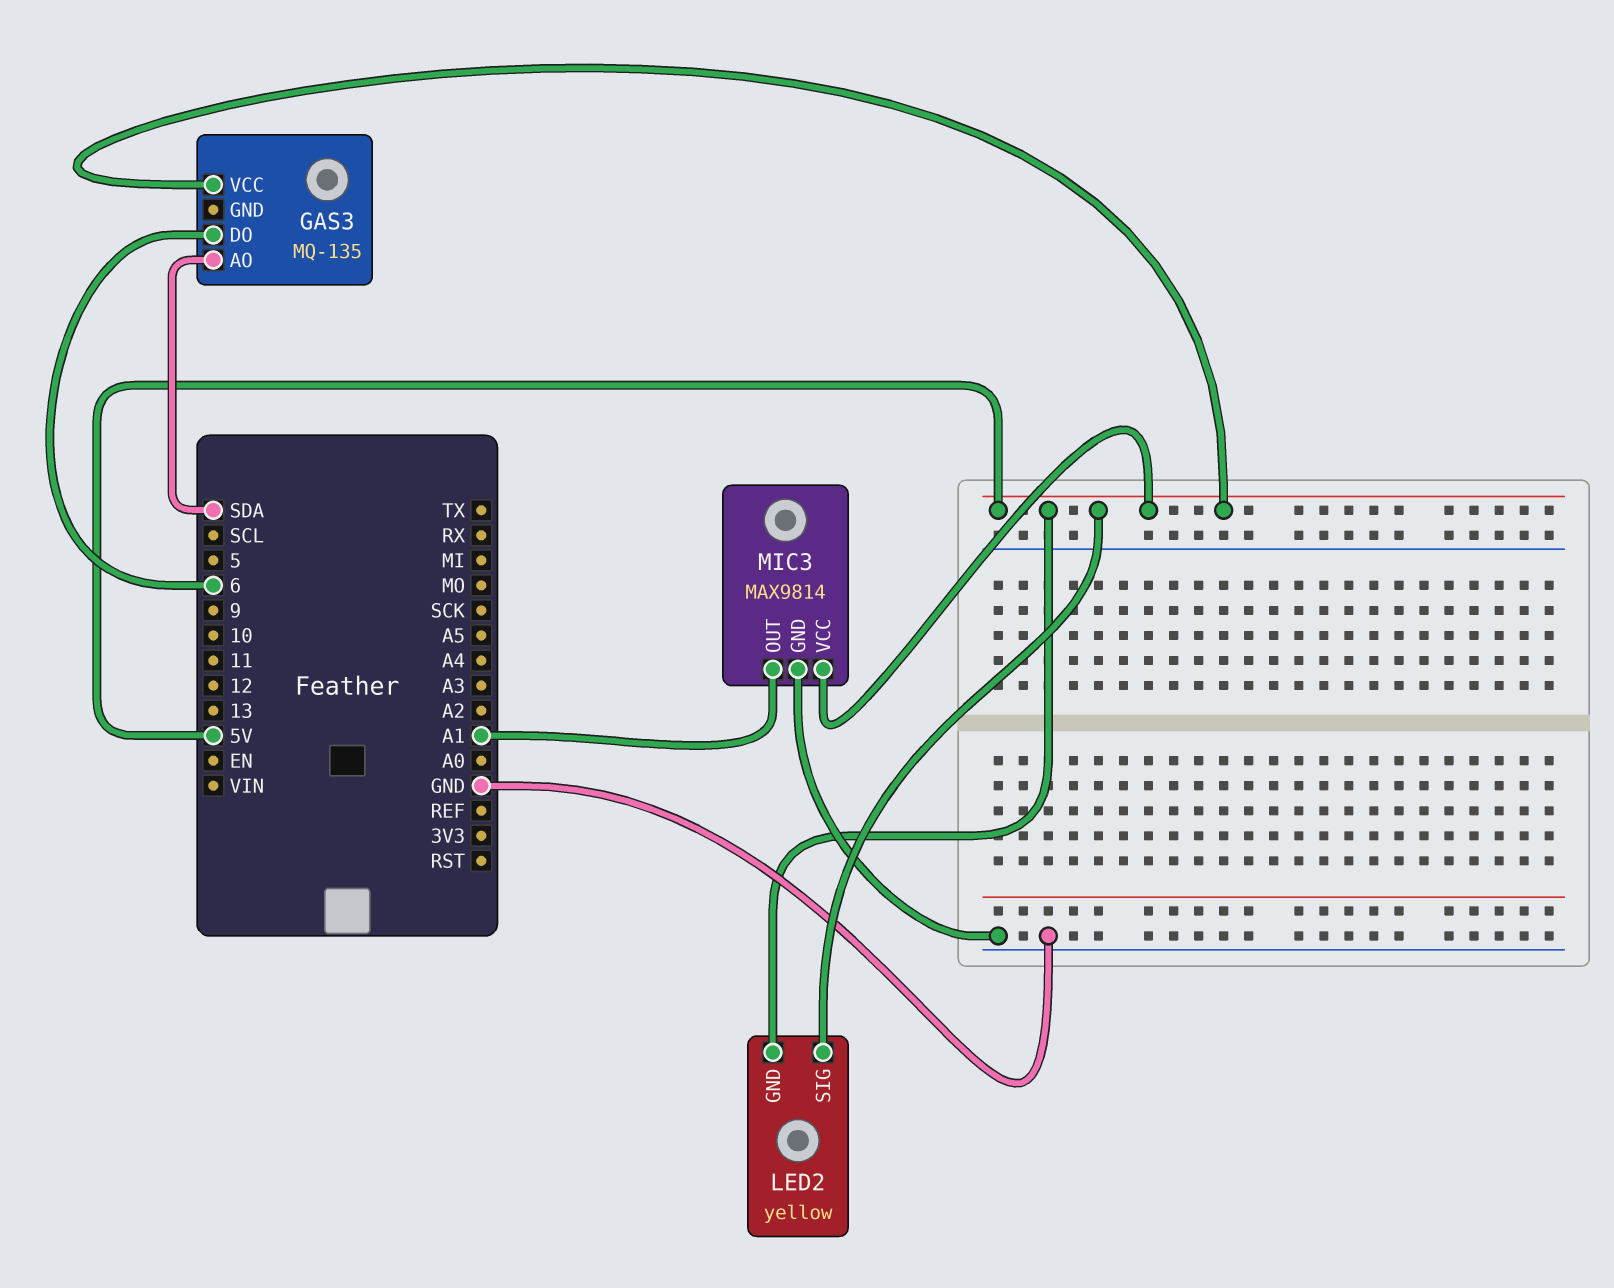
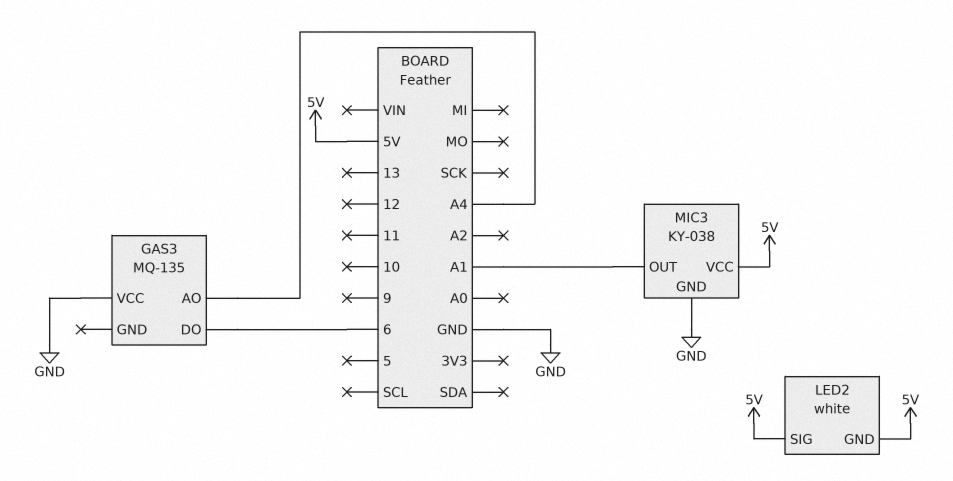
GAS3 pin AO: SDA -> A4
GAS3 pin VCC: 5V -> GND
LED2: yellow -> white
MIC3: MAX9814 -> KY-038

